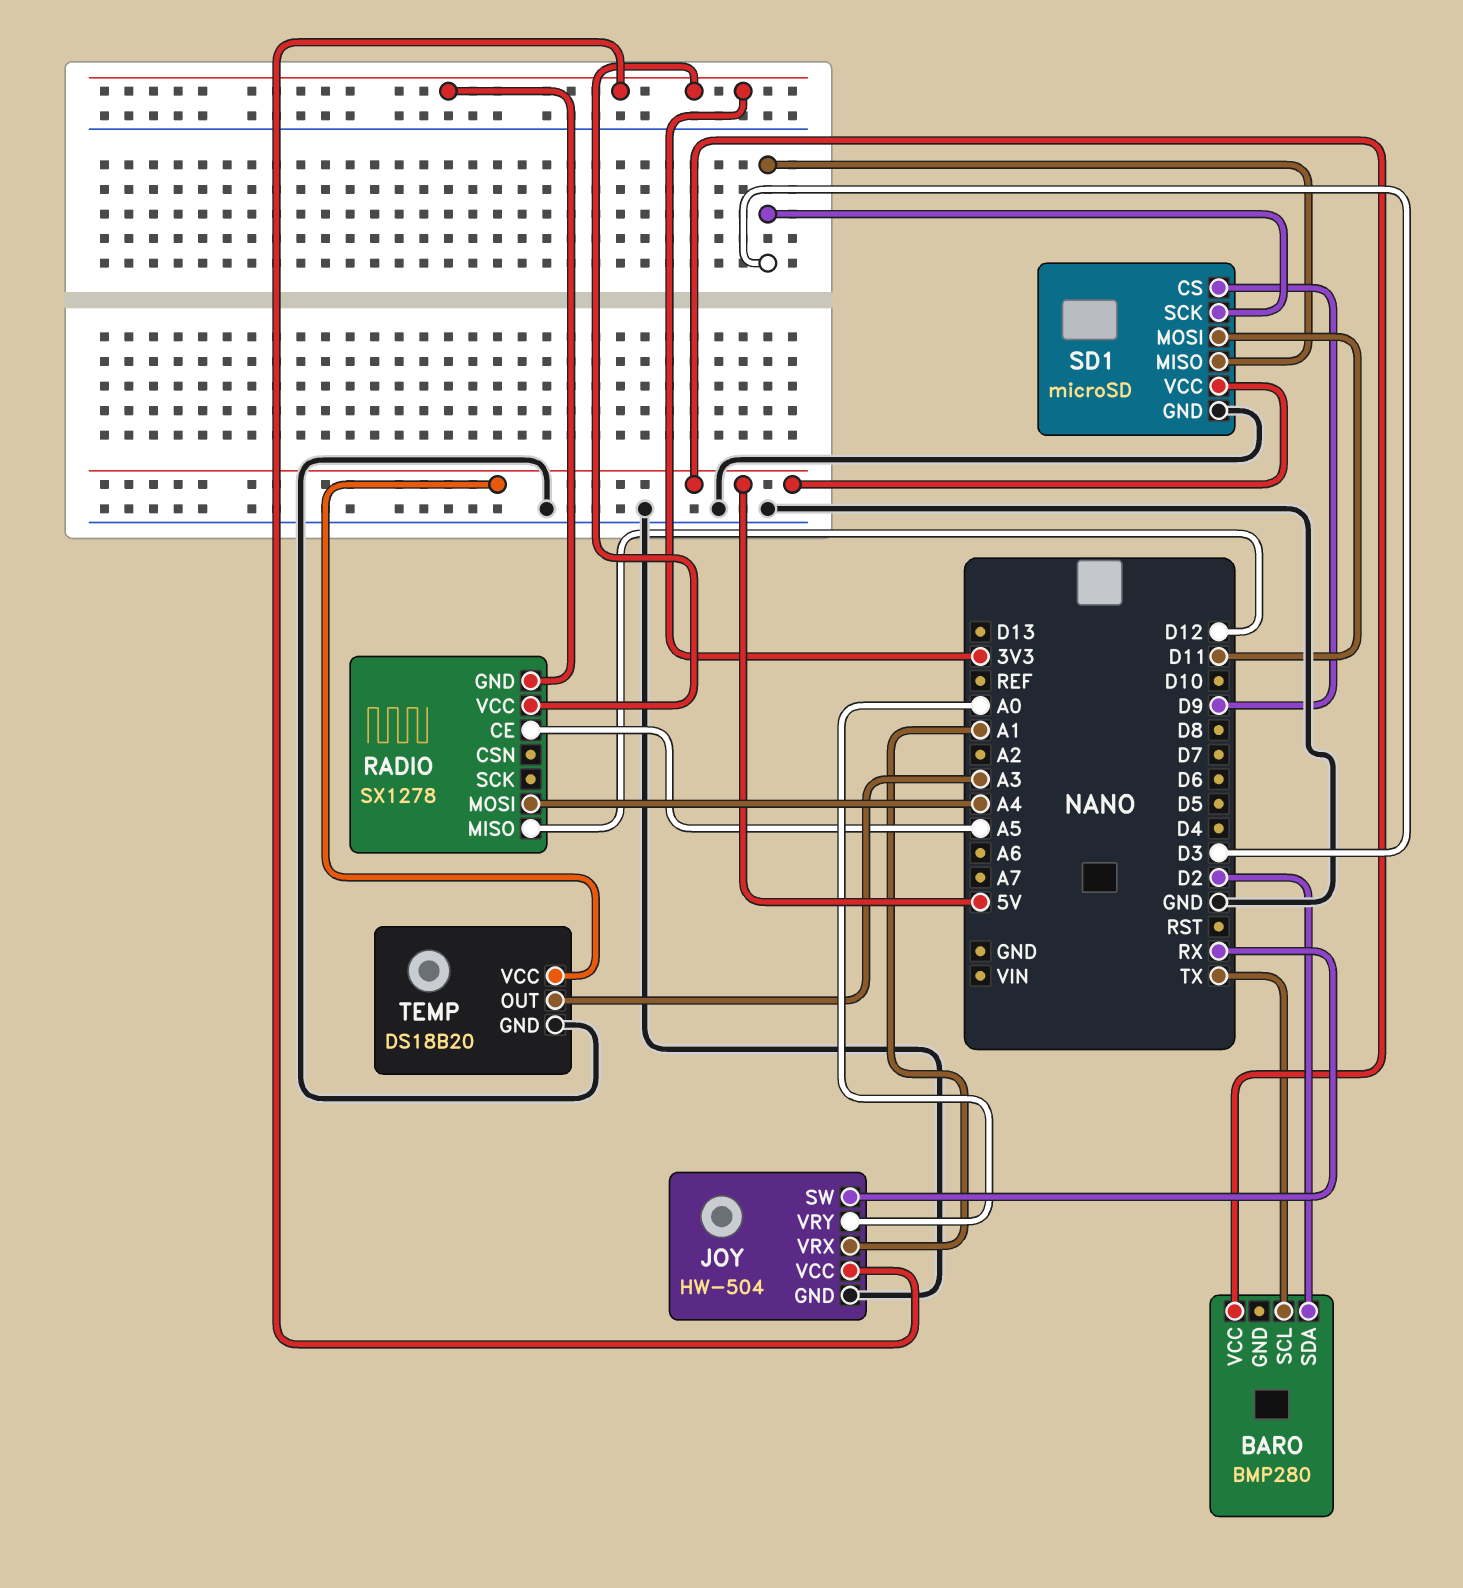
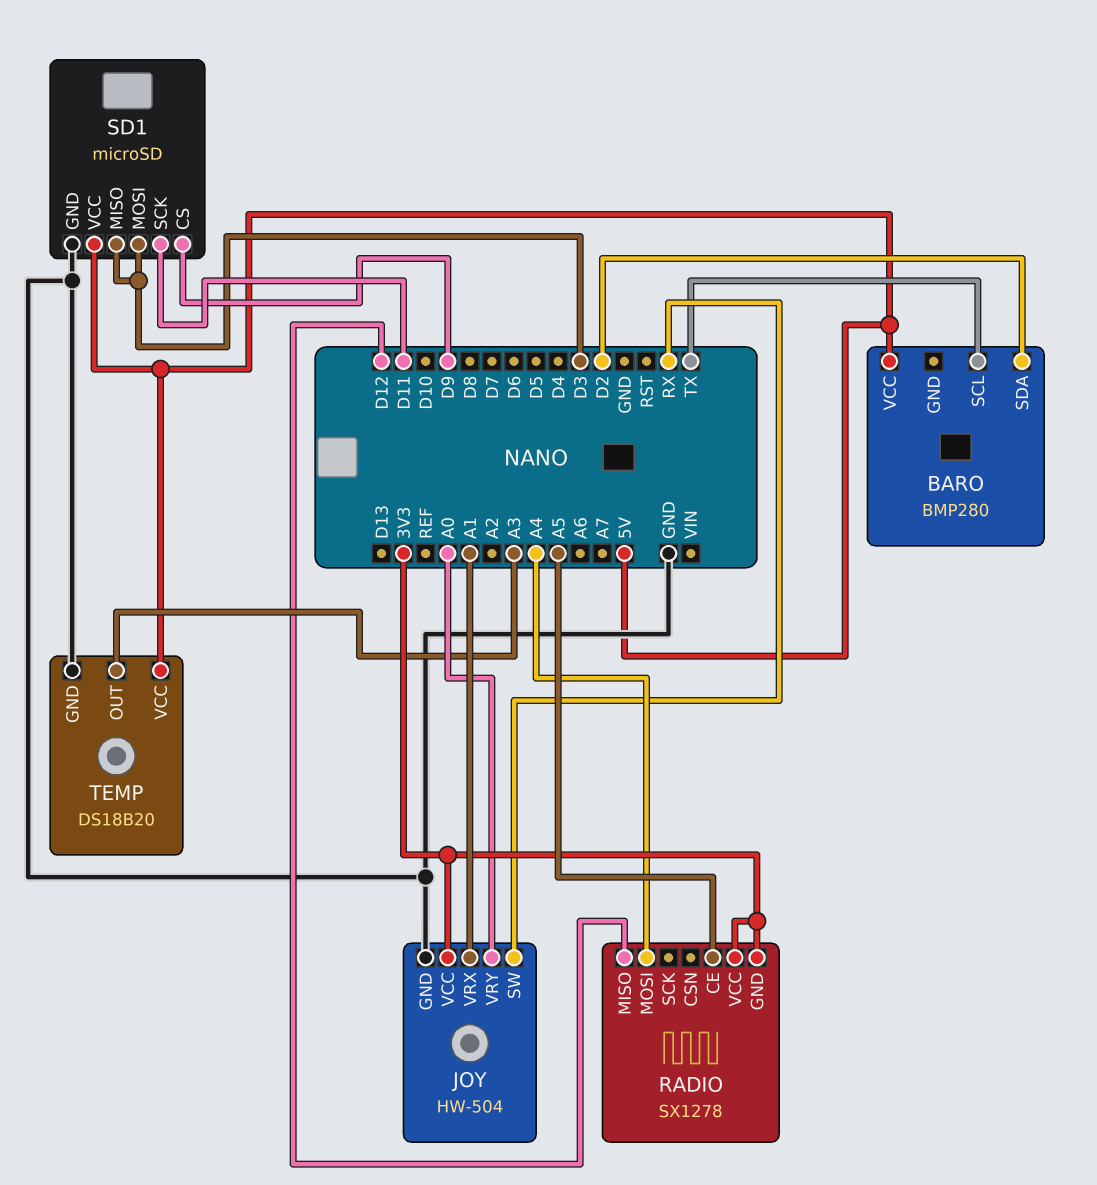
SD1 pin MOSI: D11 -> D3
SD1 pin SCK: D3 -> D11

